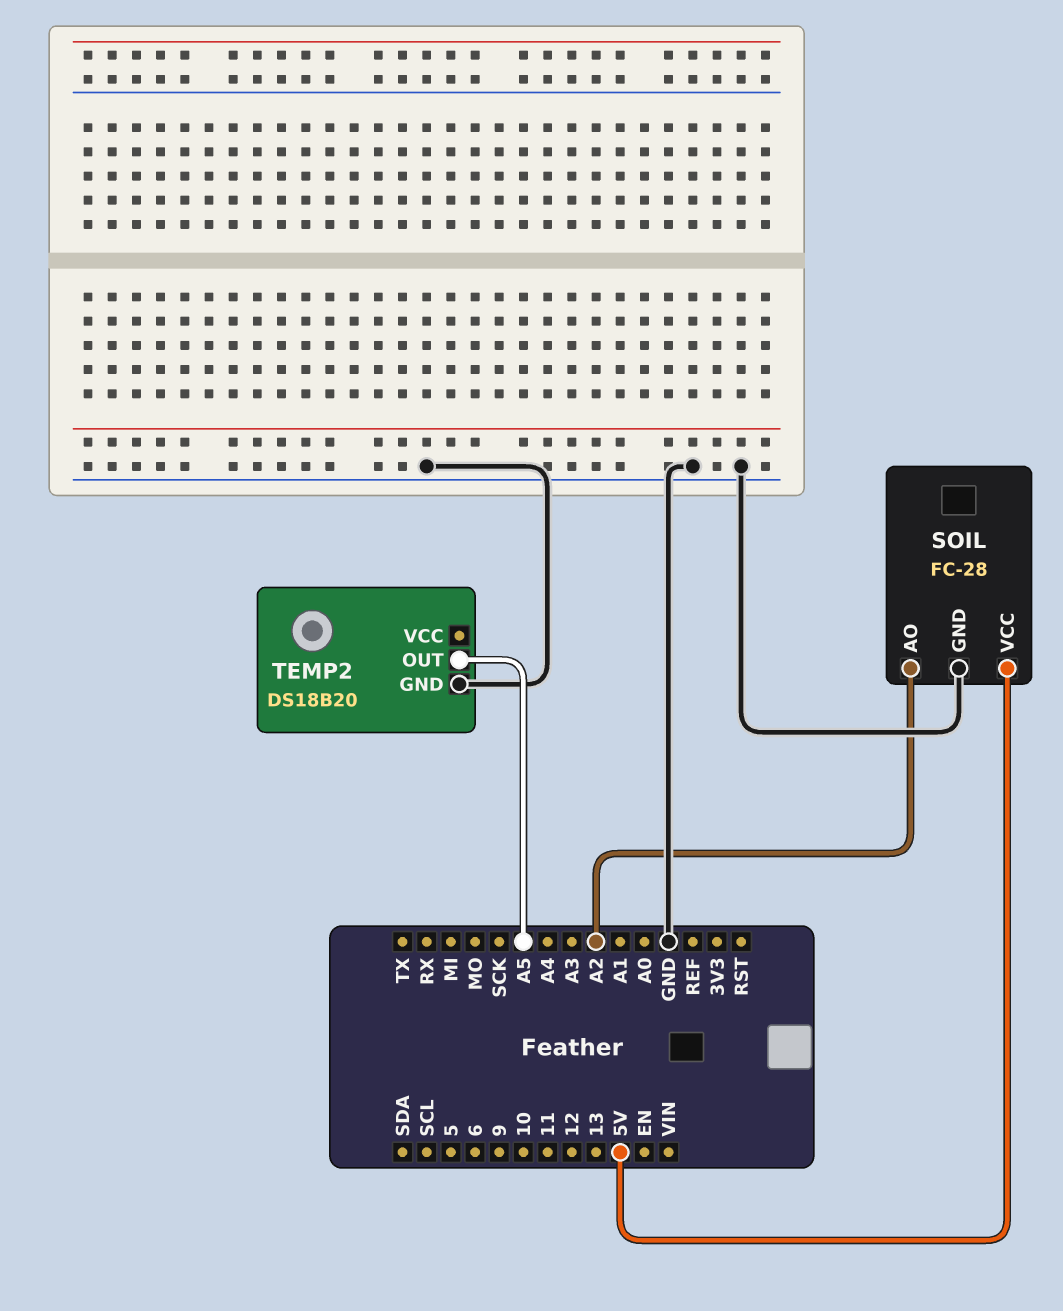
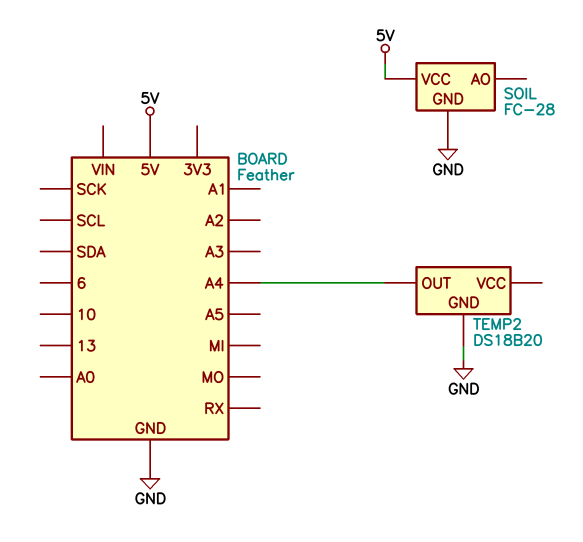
SOIL pin AO: A2 -> none
TEMP2 pin OUT: A5 -> A4

